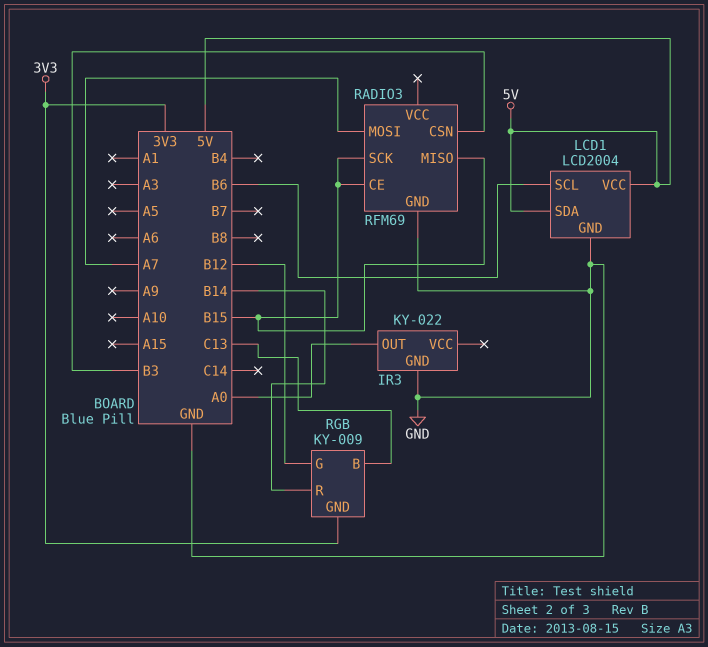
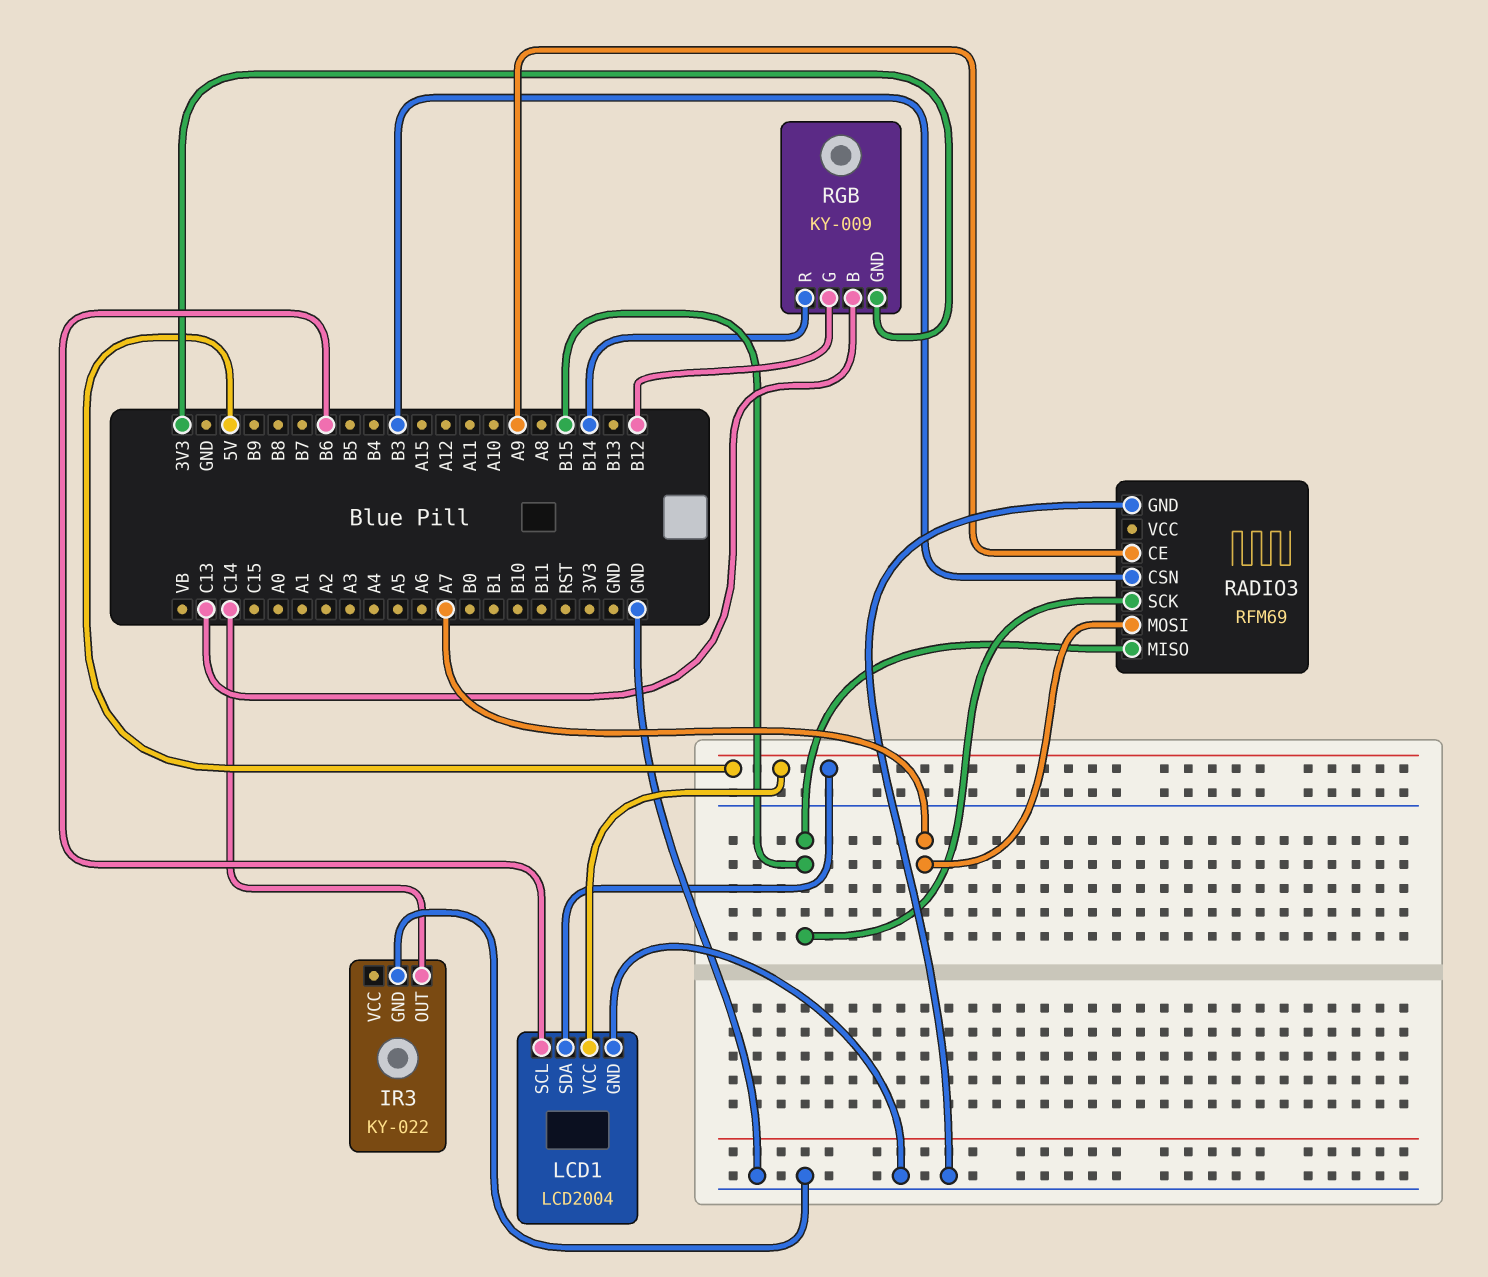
IR3 pin OUT: A0 -> C14
RADIO3 pin CE: B15 -> A9

